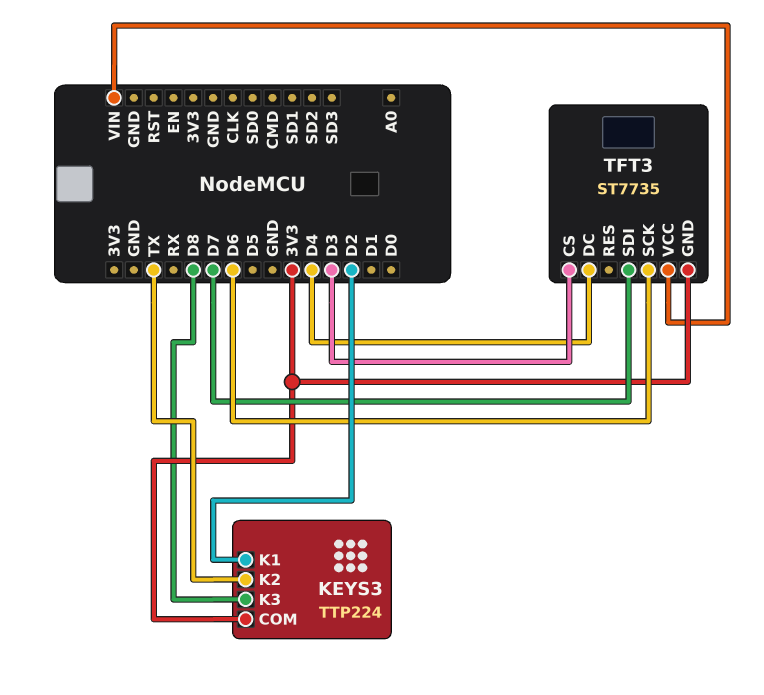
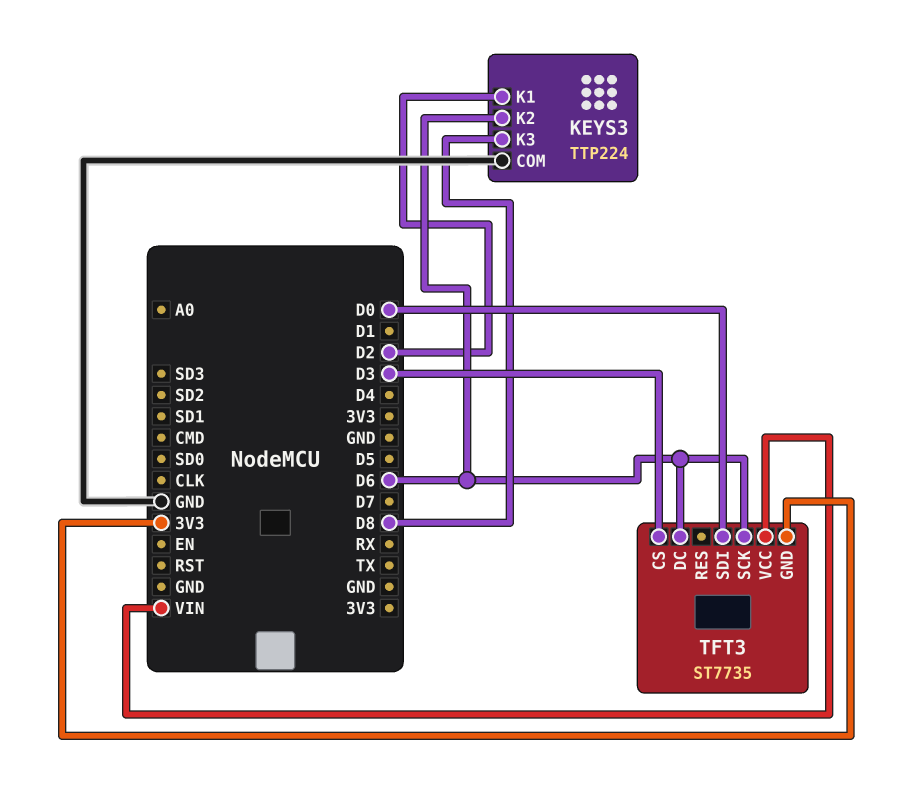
KEYS3 pin COM: 3V3 -> GND
KEYS3 pin K2: TX -> D6
TFT3 pin DC: D4 -> D6
TFT3 pin SDI: D7 -> D0

